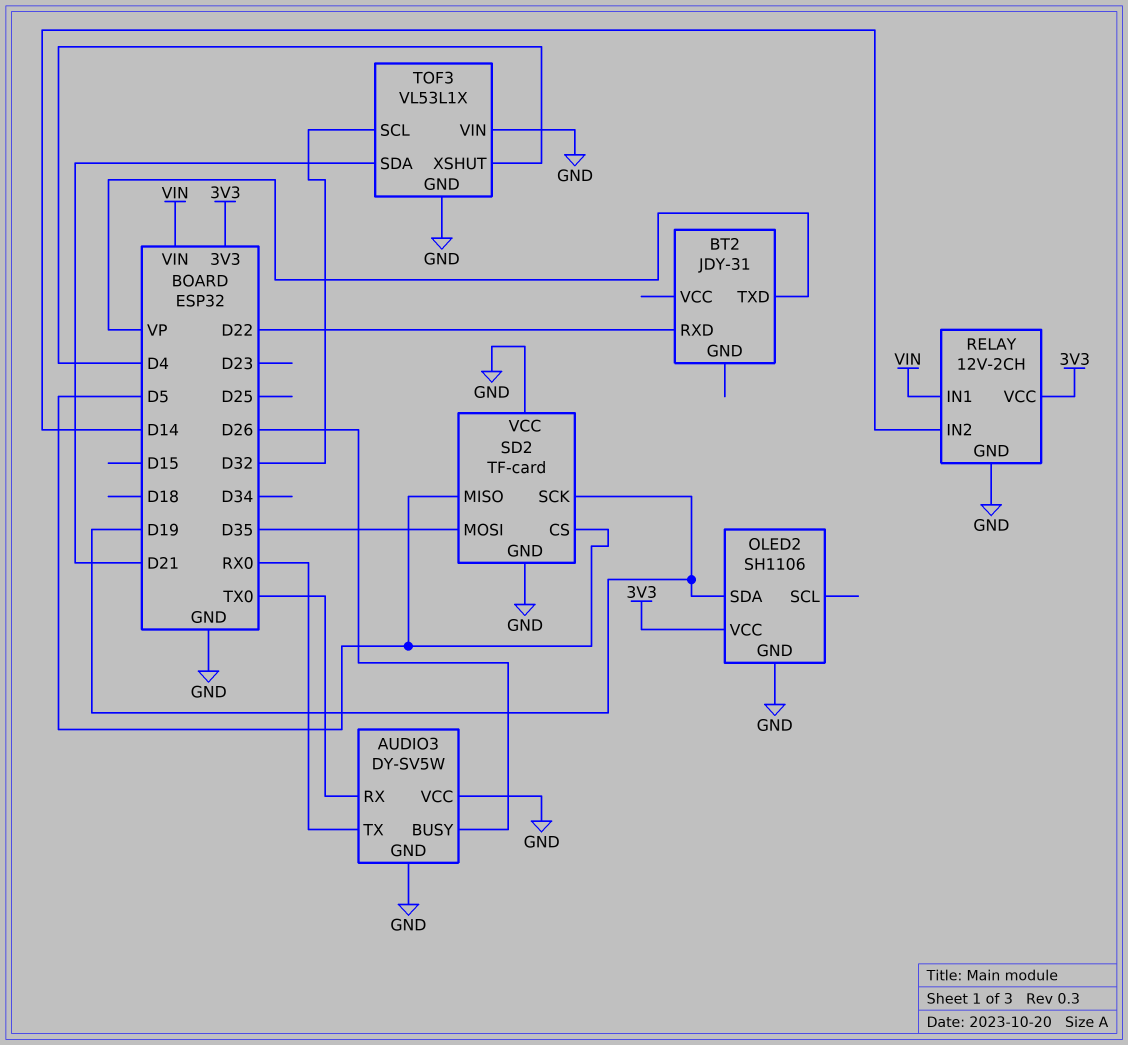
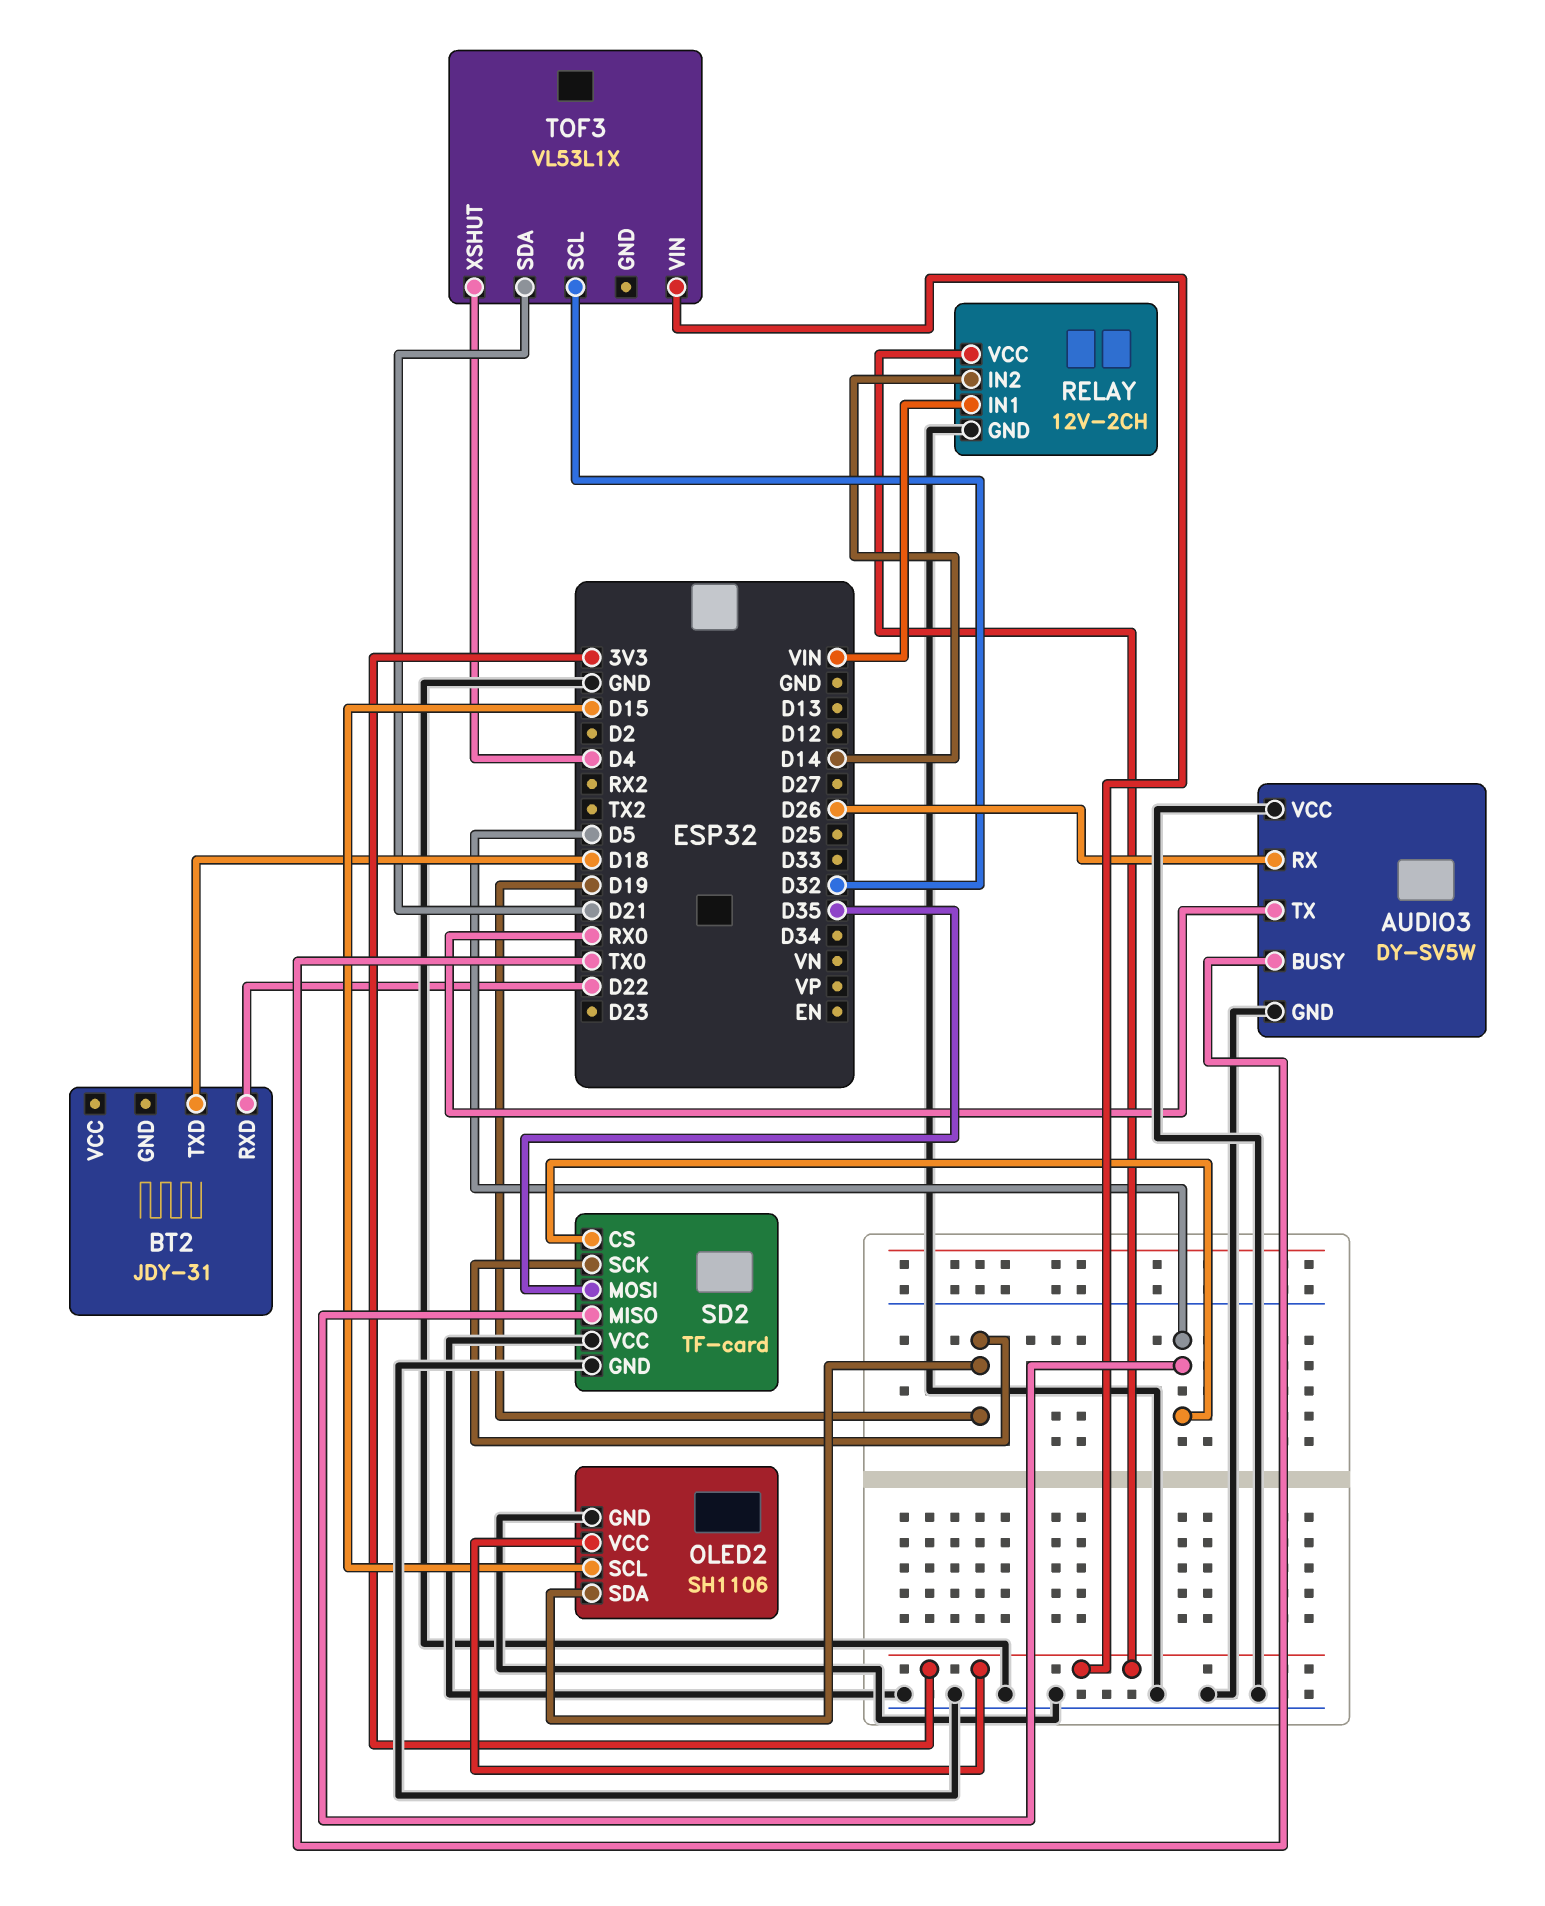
AUDIO3 pin BUSY: D26 -> TX0
AUDIO3 pin RX: TX0 -> D26
BT2 pin TXD: VP -> D18
OLED2 pin SCL: none -> D15
TOF3 pin GND: GND -> none
TOF3 pin VIN: GND -> 3V3

